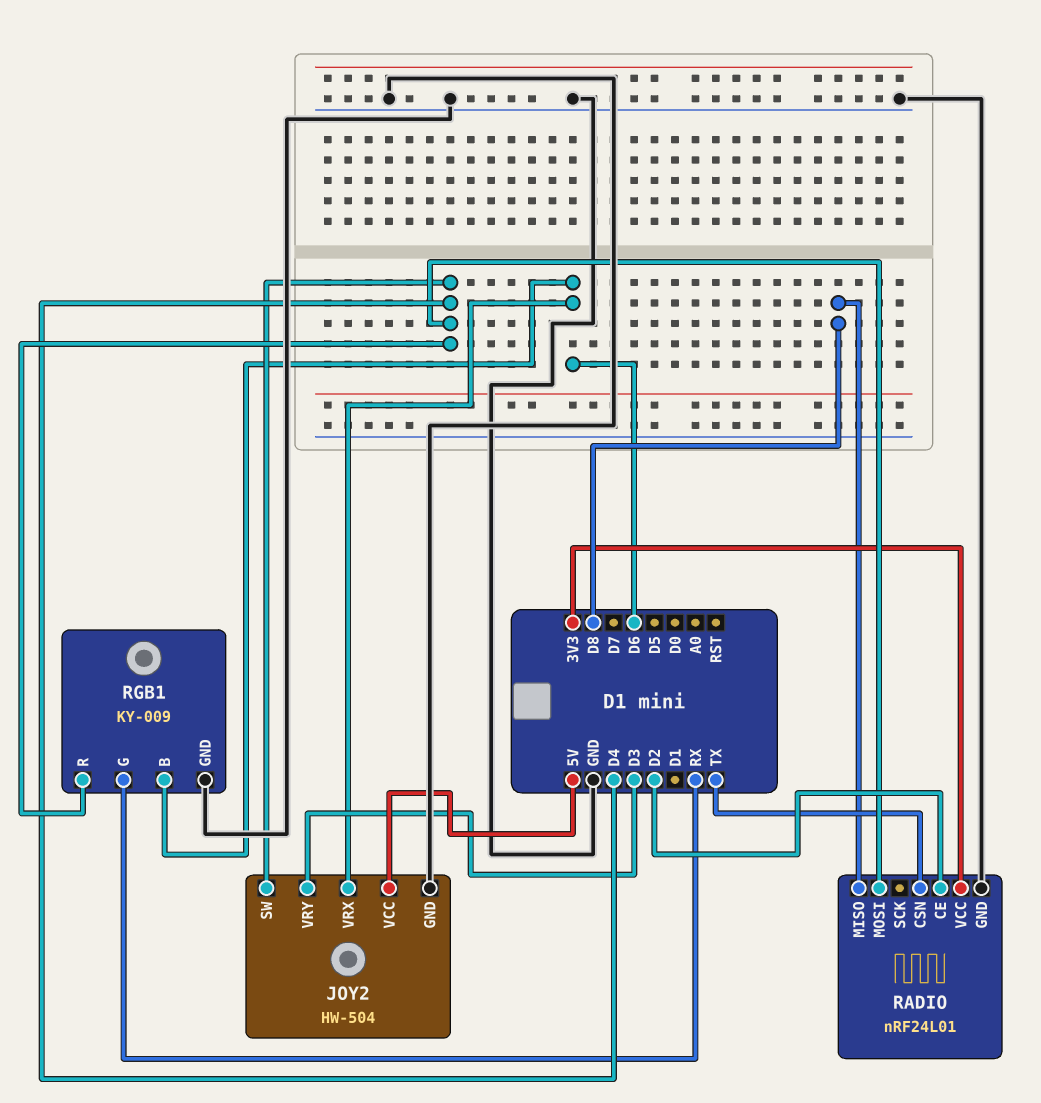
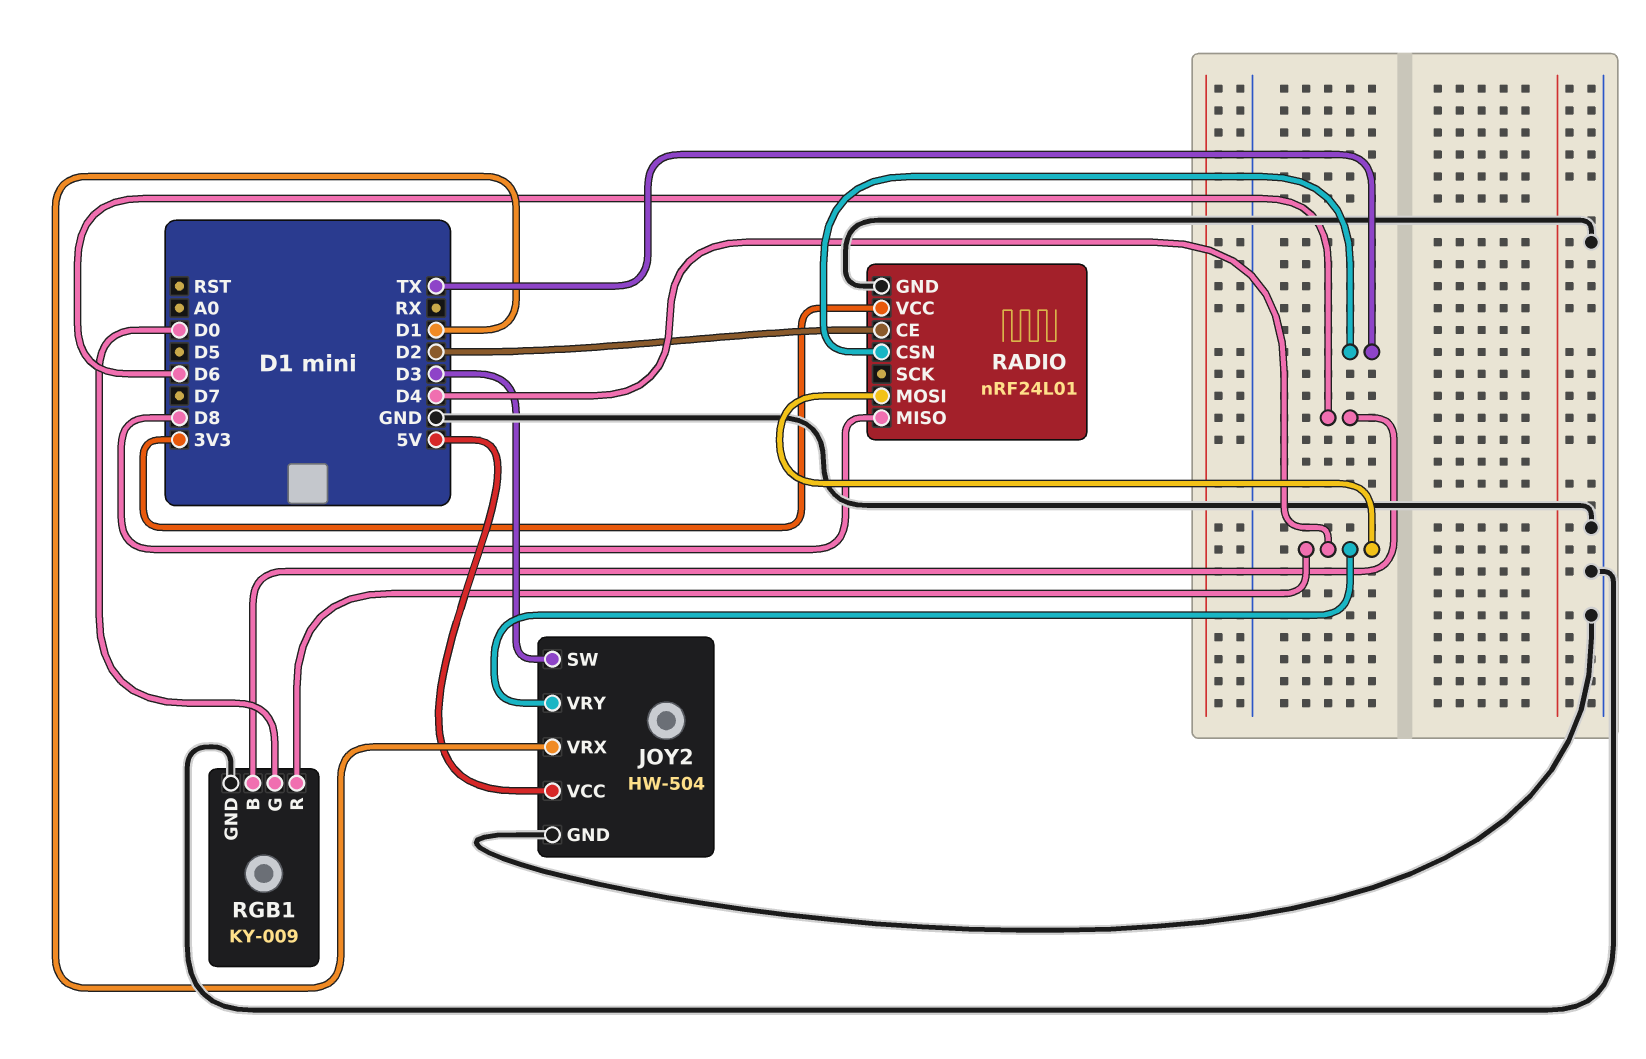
JOY2 pin SW: D4 -> D3
JOY2 pin VRX: D6 -> D1
JOY2 pin VRY: D3 -> D4
RGB1 pin G: RX -> D0

